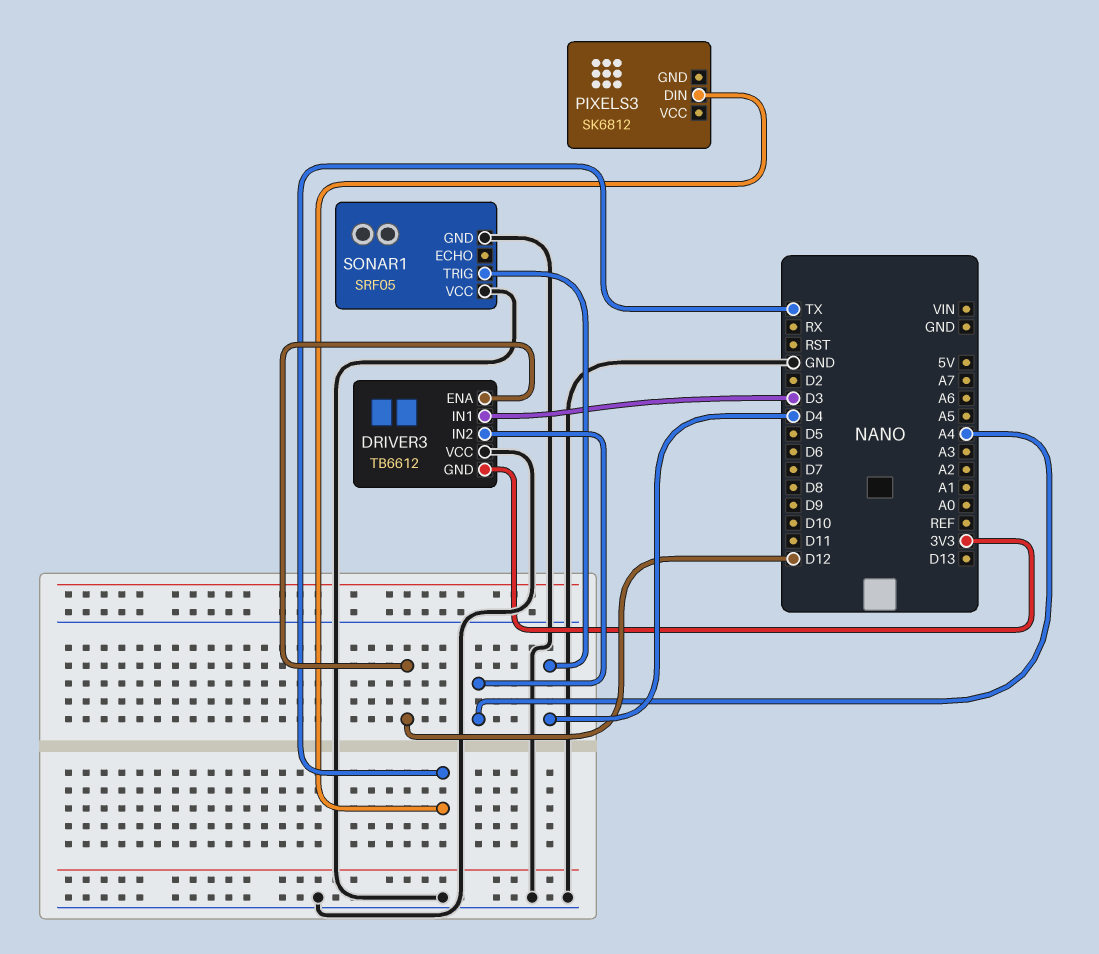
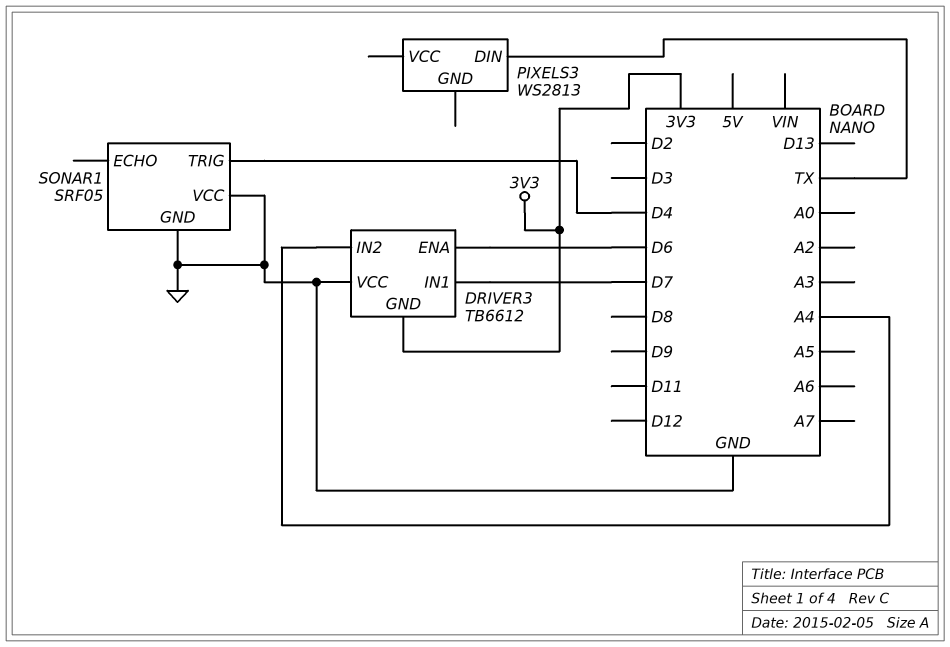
DRIVER3 pin ENA: D12 -> D6
DRIVER3 pin IN1: D3 -> D7
PIXELS3: SK6812 -> WS2813

